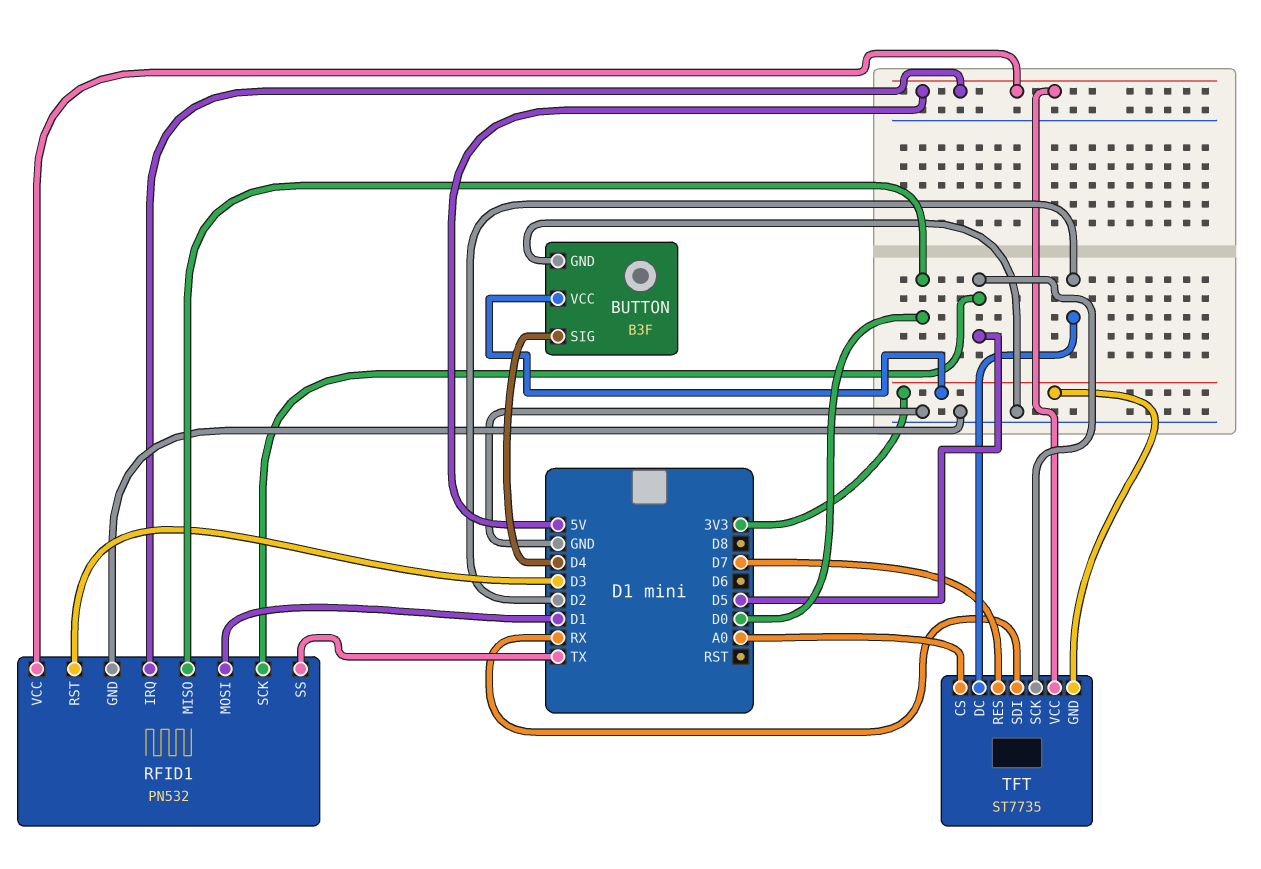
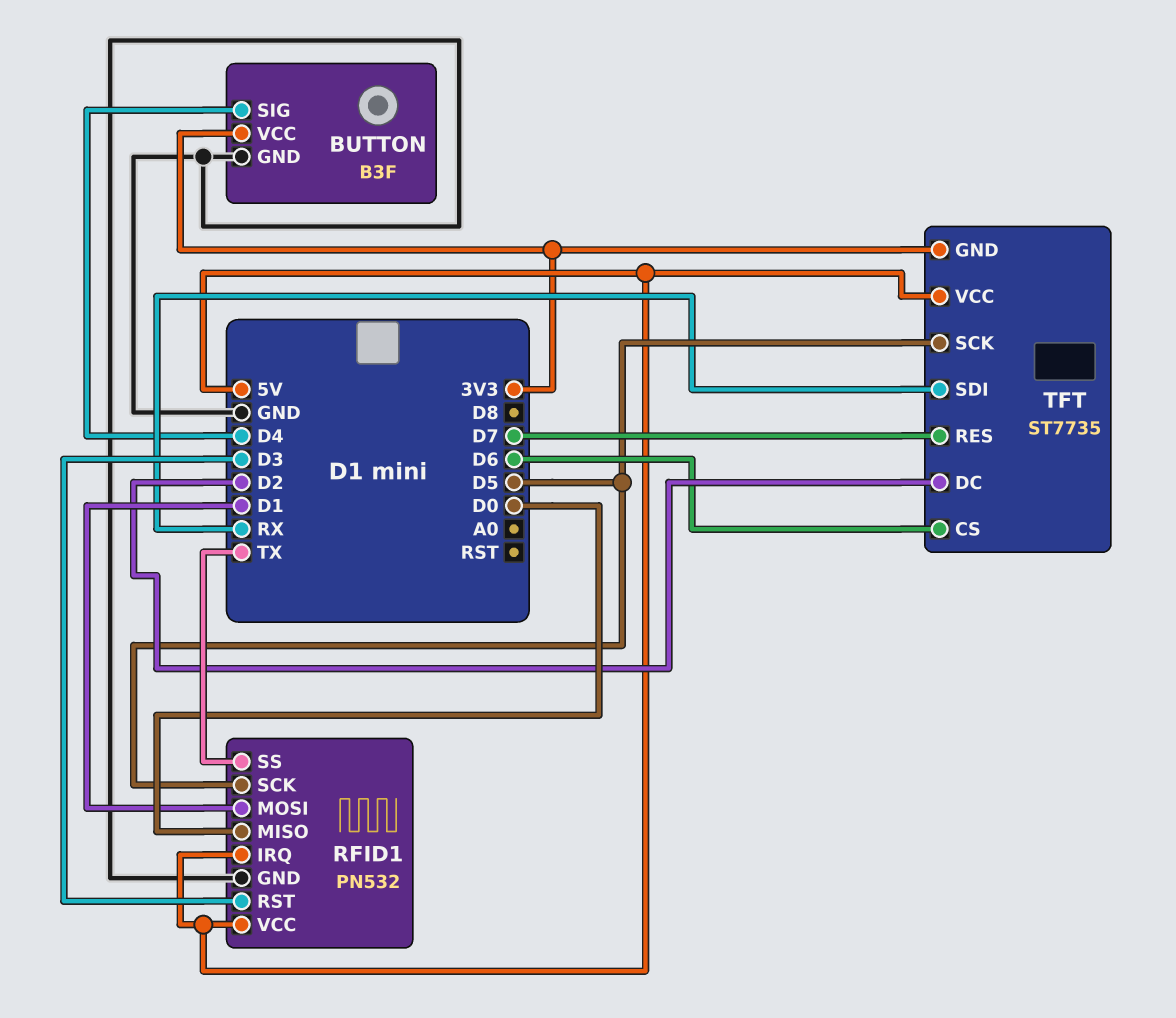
TFT pin CS: A0 -> D6

